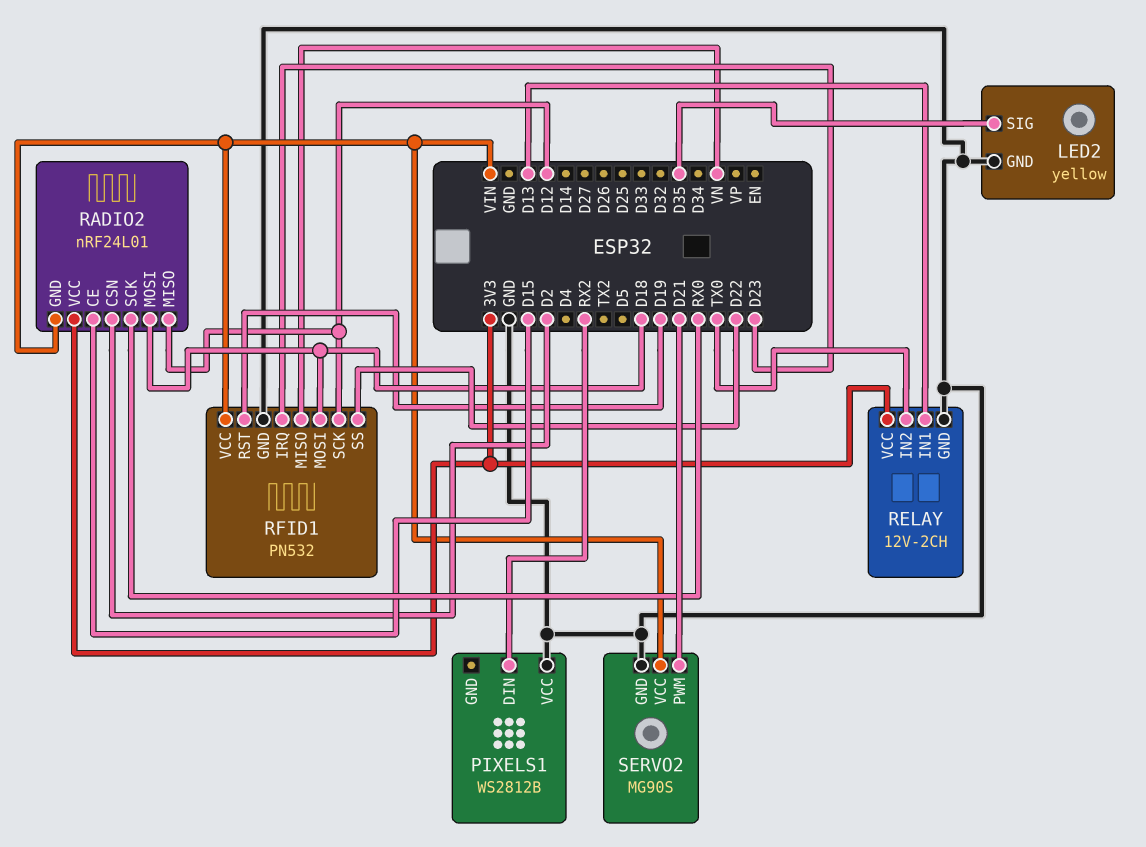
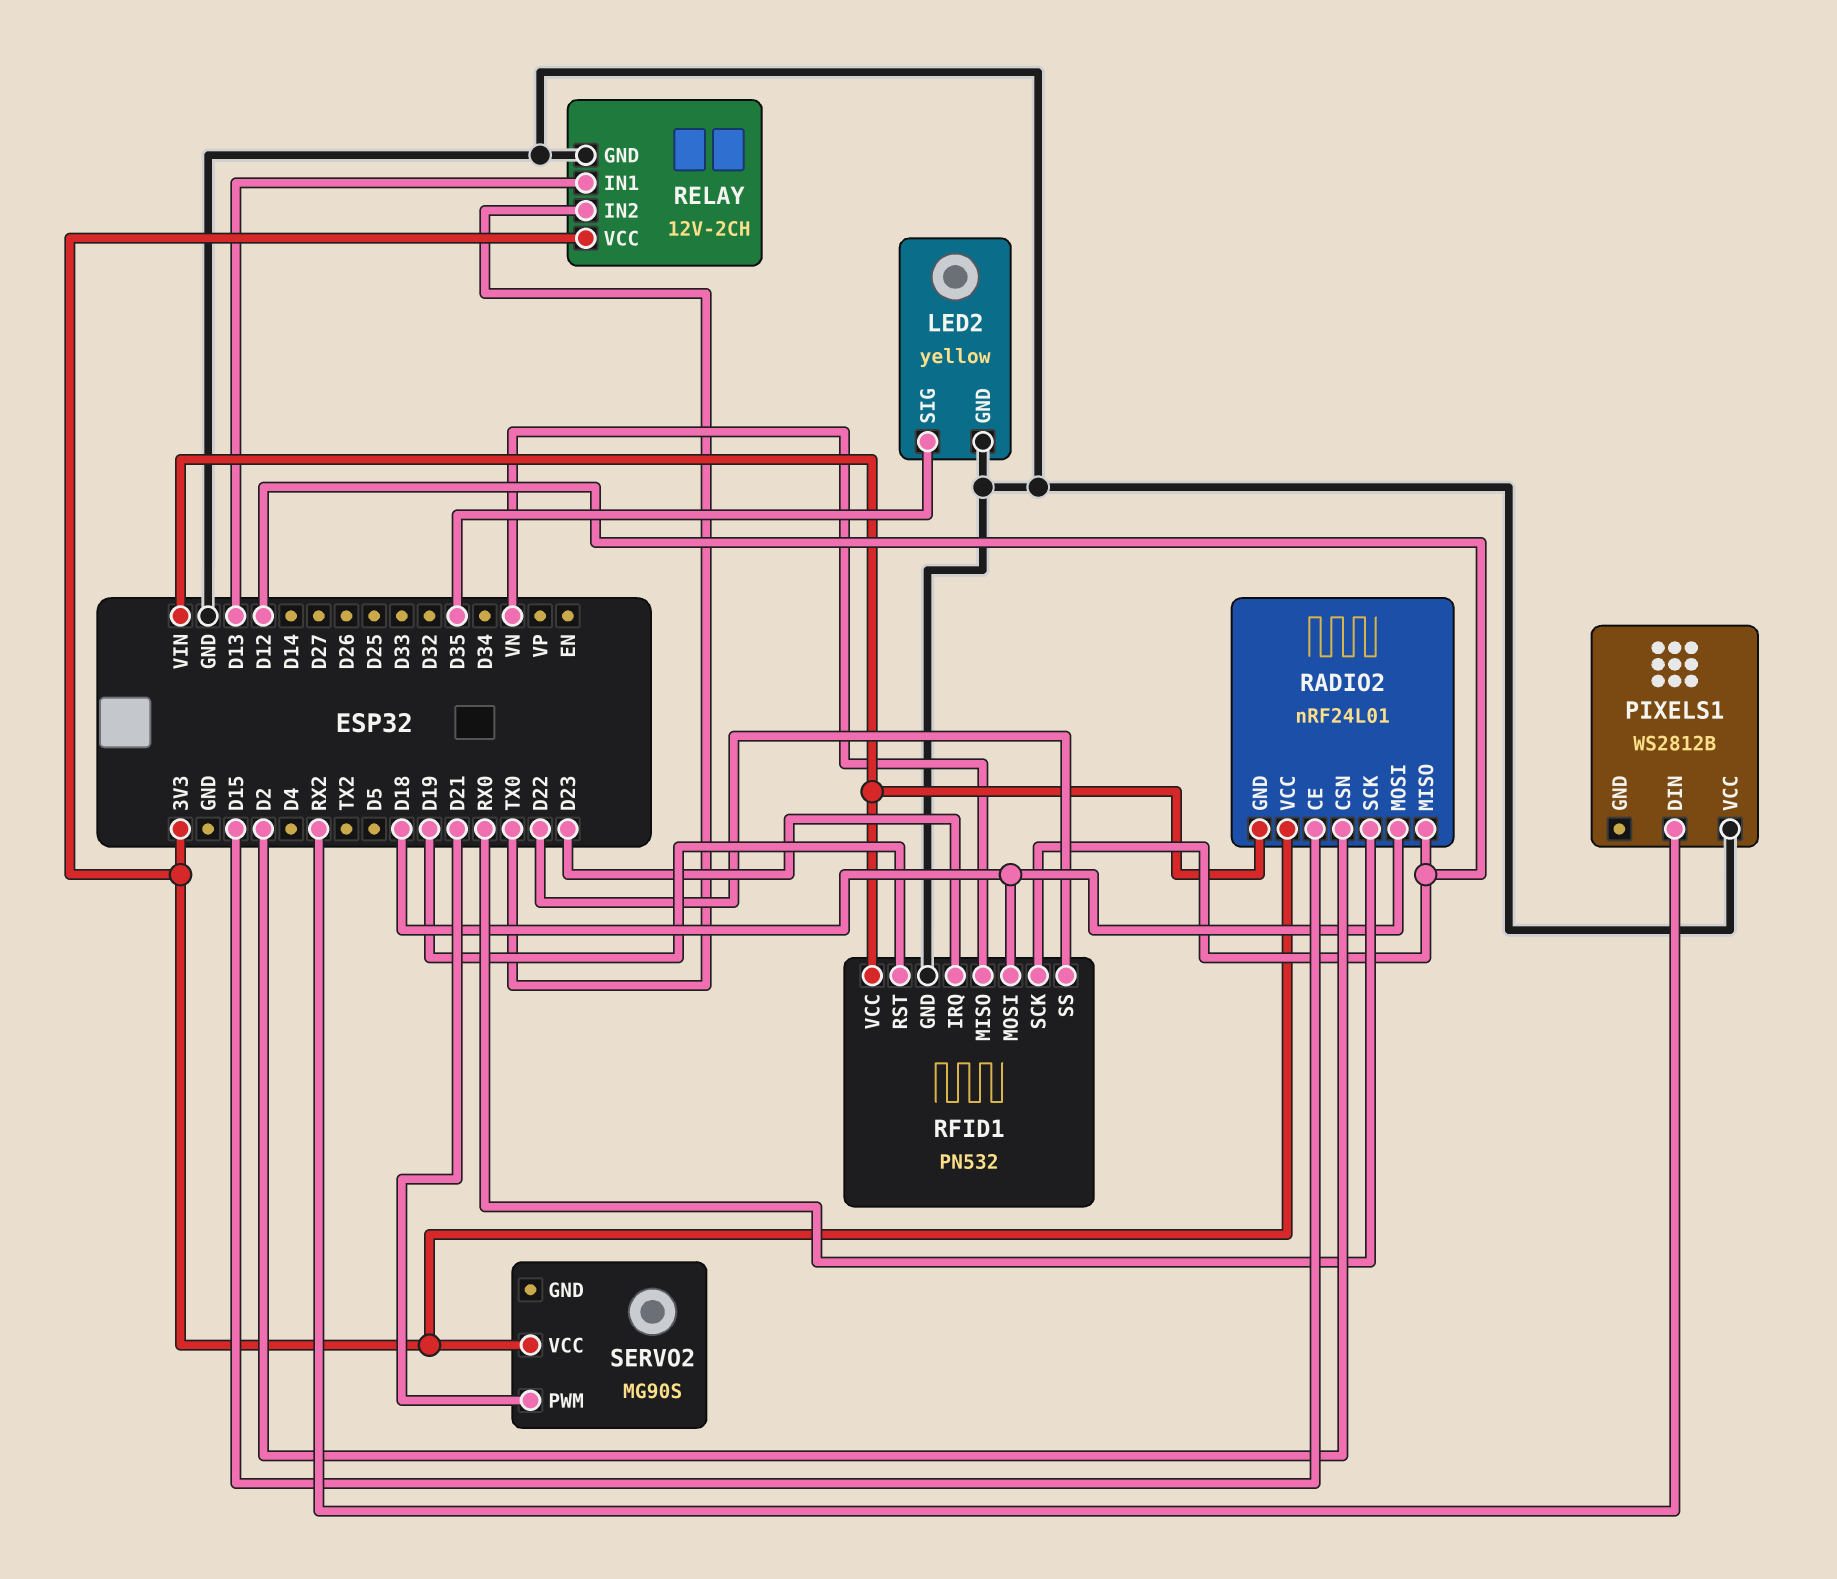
SERVO2 pin GND: GND -> none
SERVO2 pin VCC: VIN -> 3V3

